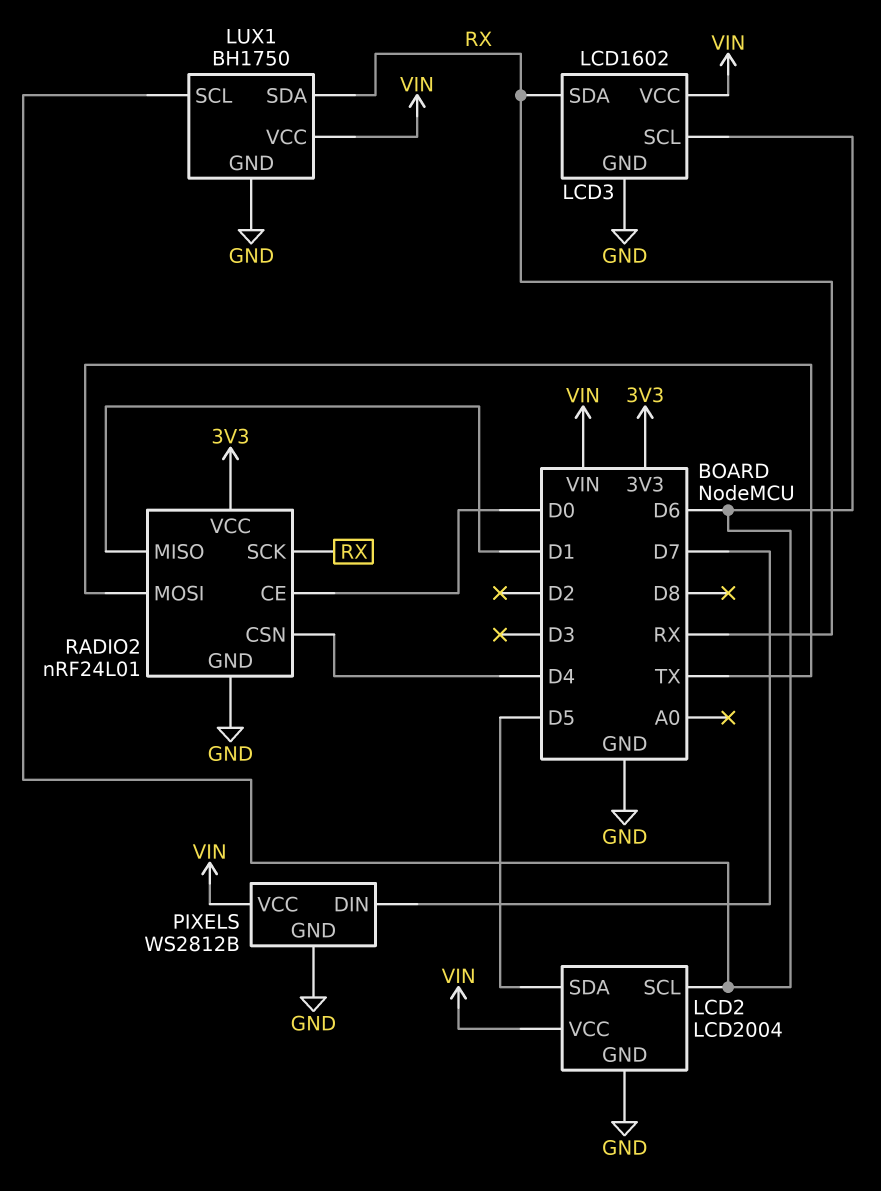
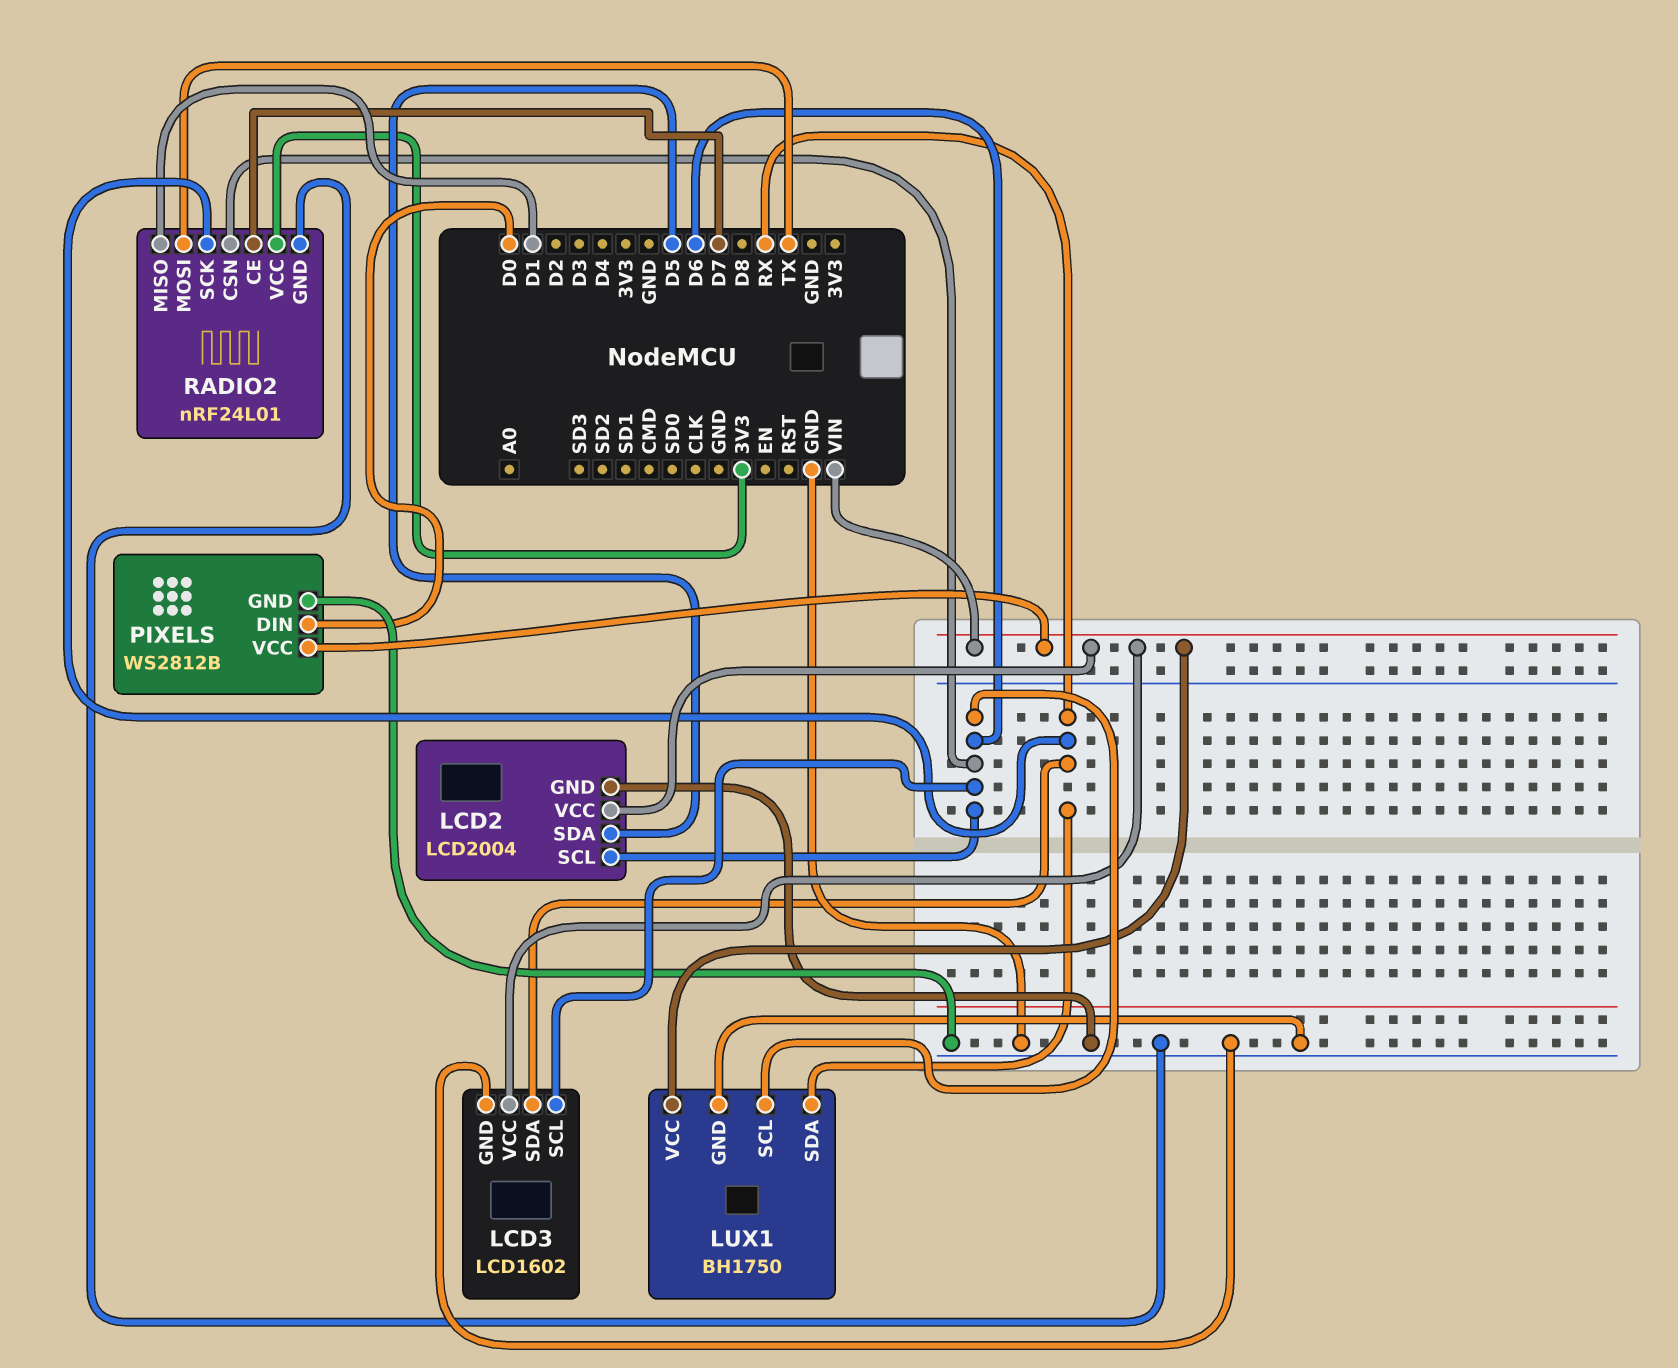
PIXELS pin DIN: D7 -> D0
RADIO2 pin CE: D0 -> D7
RADIO2 pin CSN: D4 -> D6

